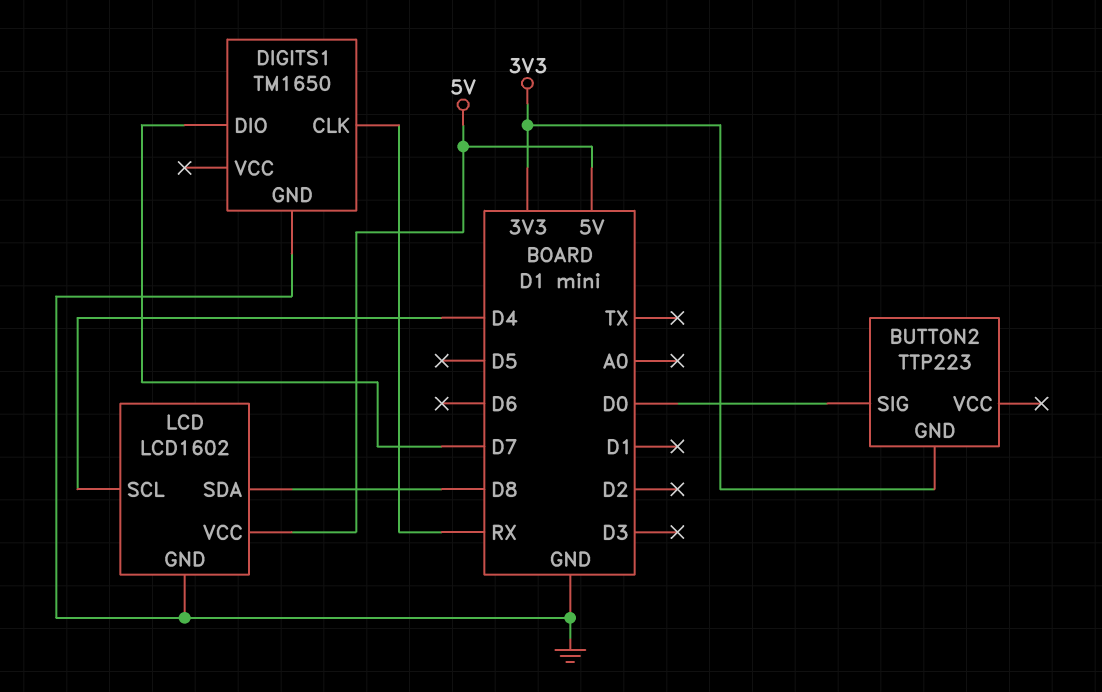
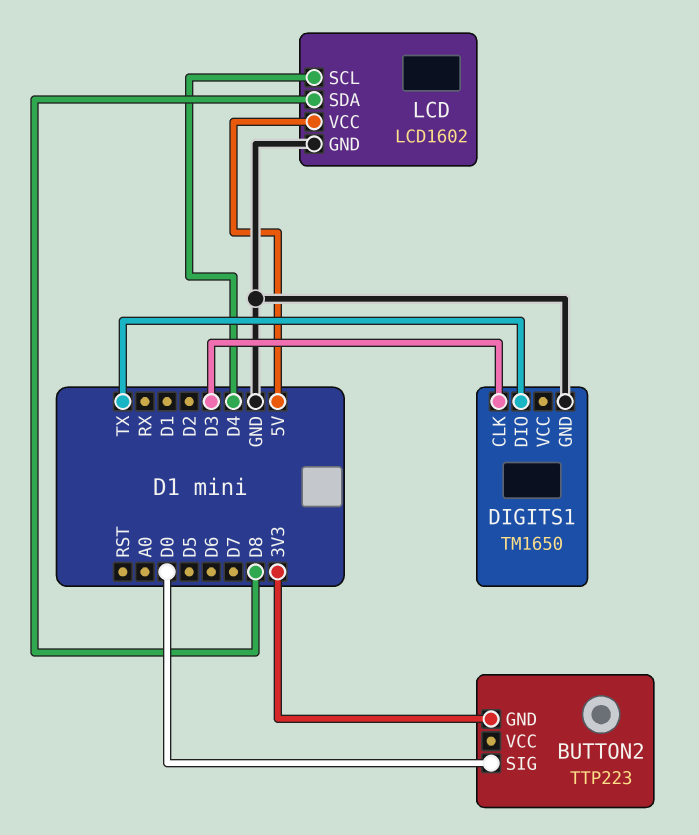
DIGITS1 pin CLK: RX -> D3
DIGITS1 pin DIO: D7 -> TX

